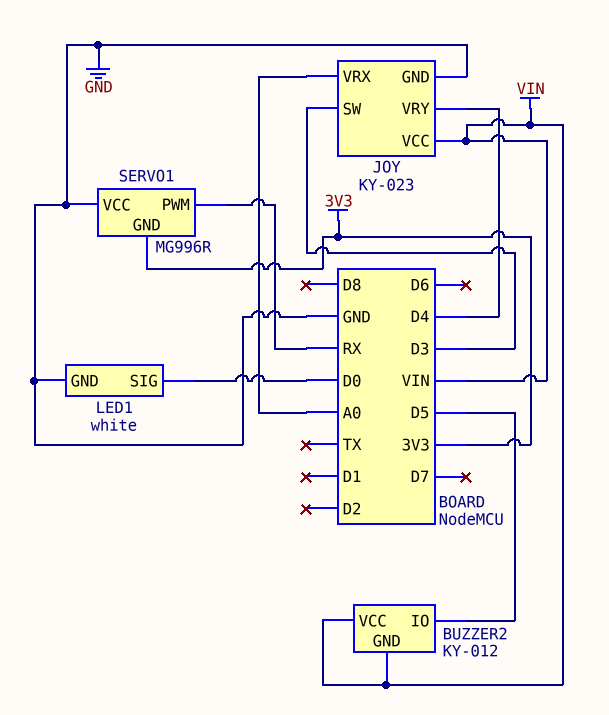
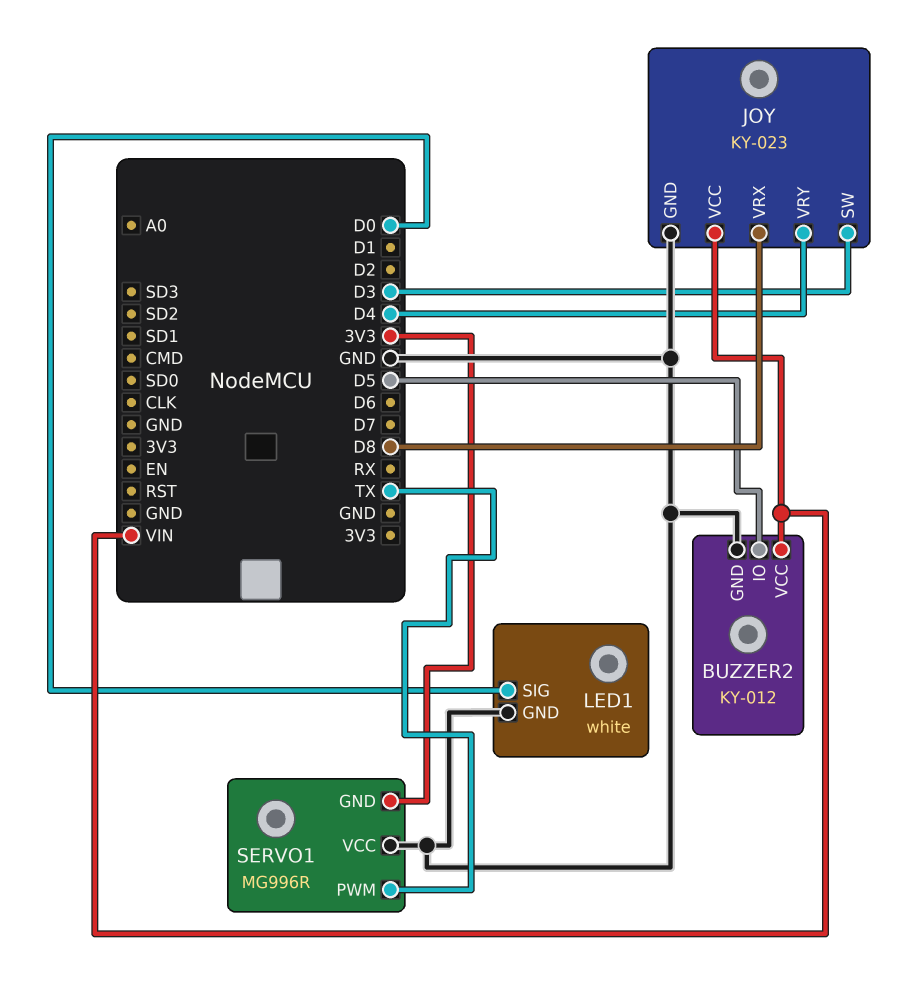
BUZZER2 pin GND: VIN -> GND
JOY pin VRX: A0 -> D8
SERVO1 pin PWM: RX -> TX

